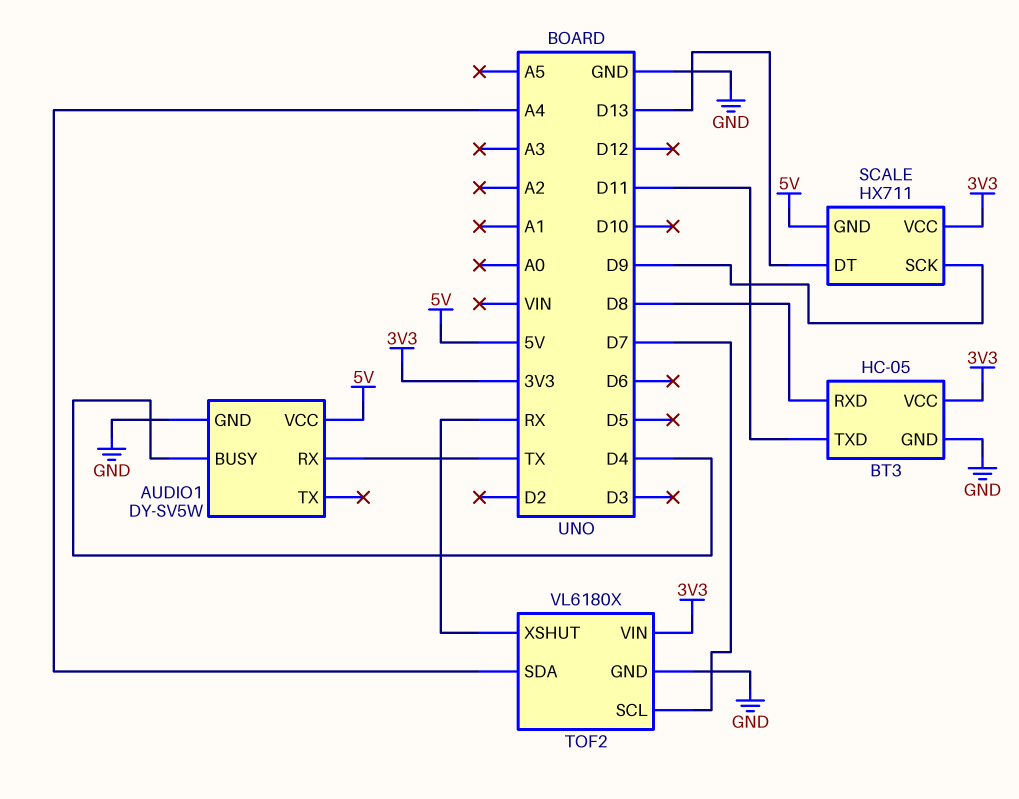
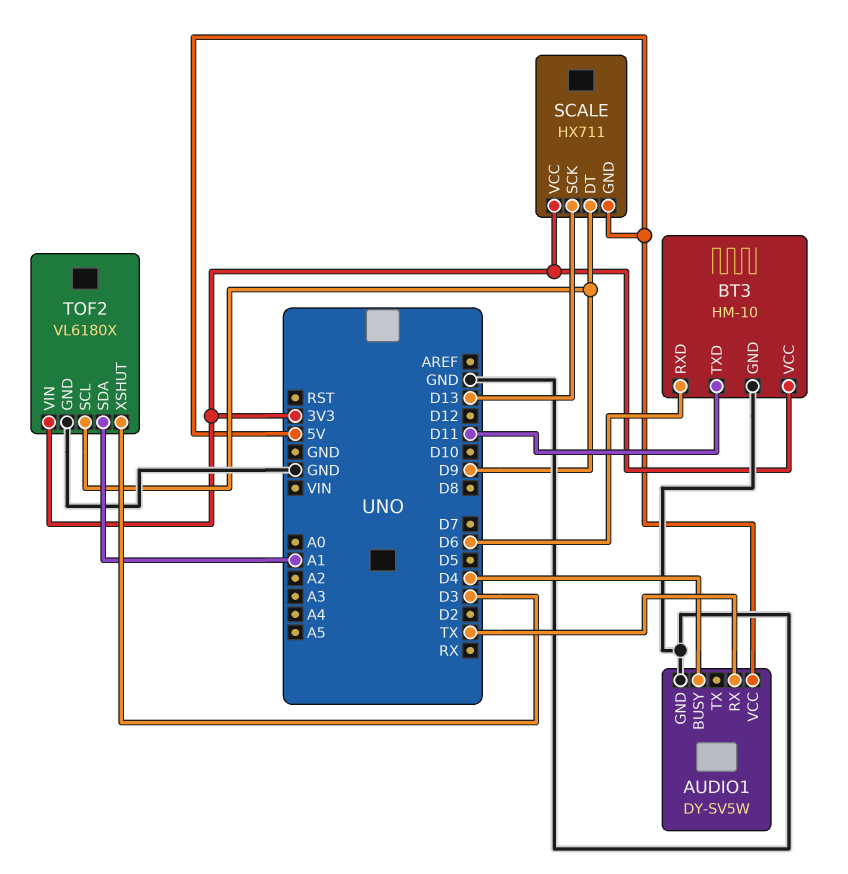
BT3: HC-05 -> HM-10
BT3 pin RXD: D8 -> D6
SCALE pin DT: D13 -> D9
SCALE pin SCK: D9 -> D13
TOF2 pin SCL: D7 -> D9
TOF2 pin SDA: A4 -> A1
TOF2 pin XSHUT: RX -> D3

